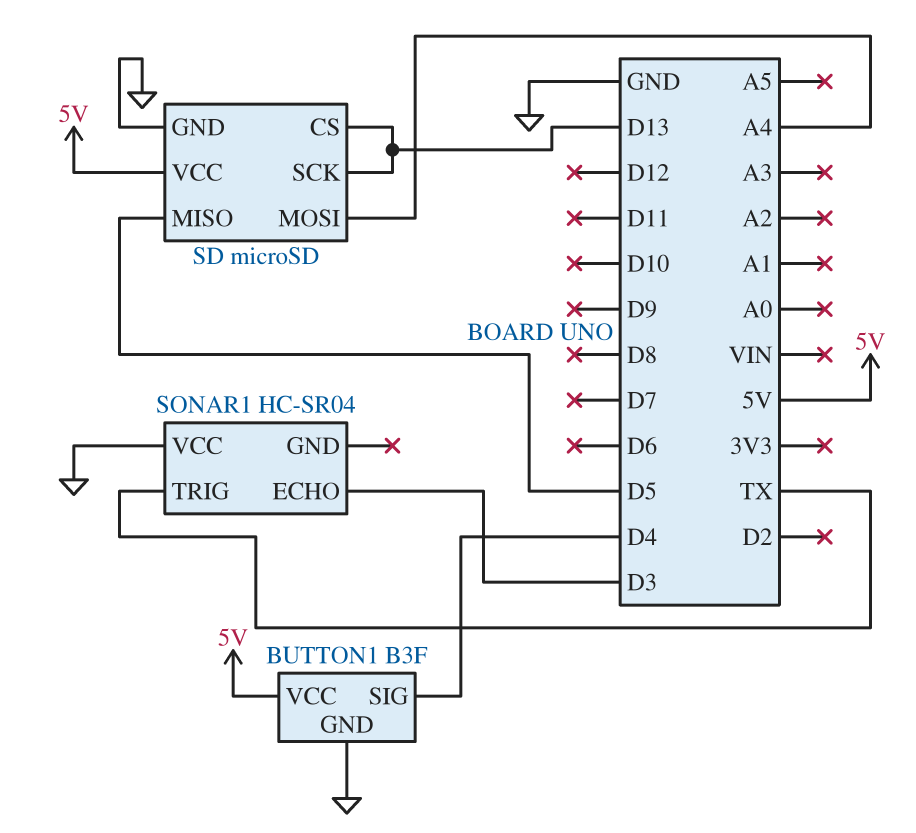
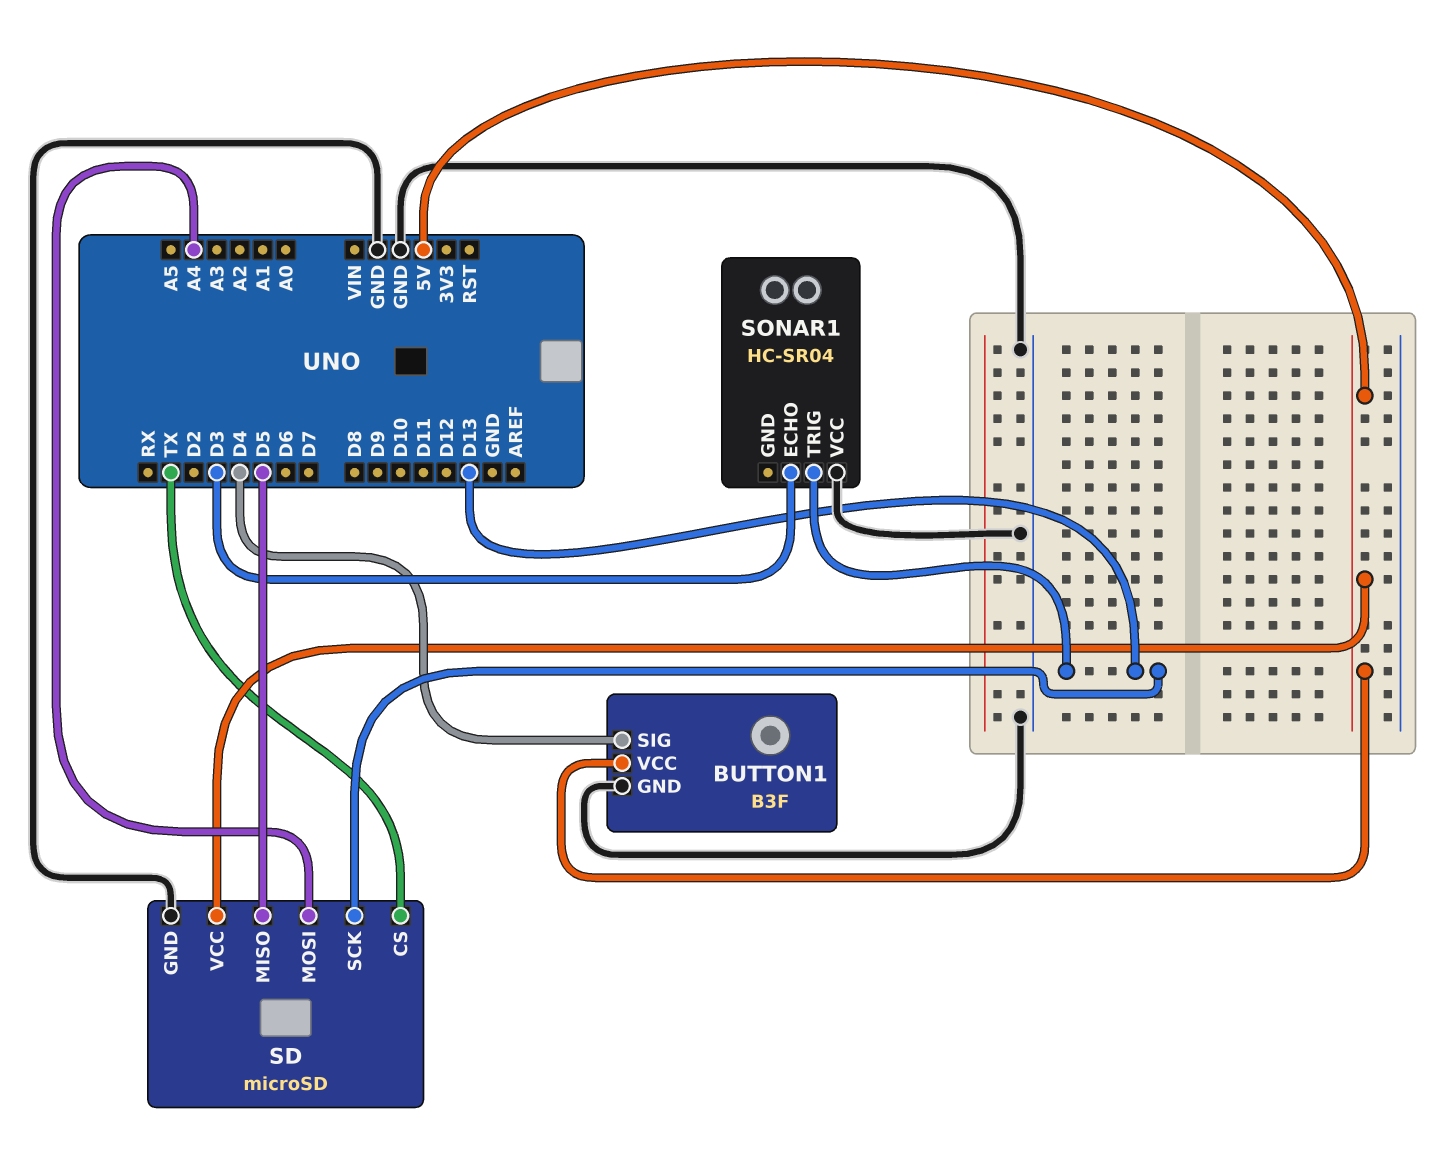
SD pin CS: D13 -> TX
SONAR1 pin TRIG: TX -> D13

